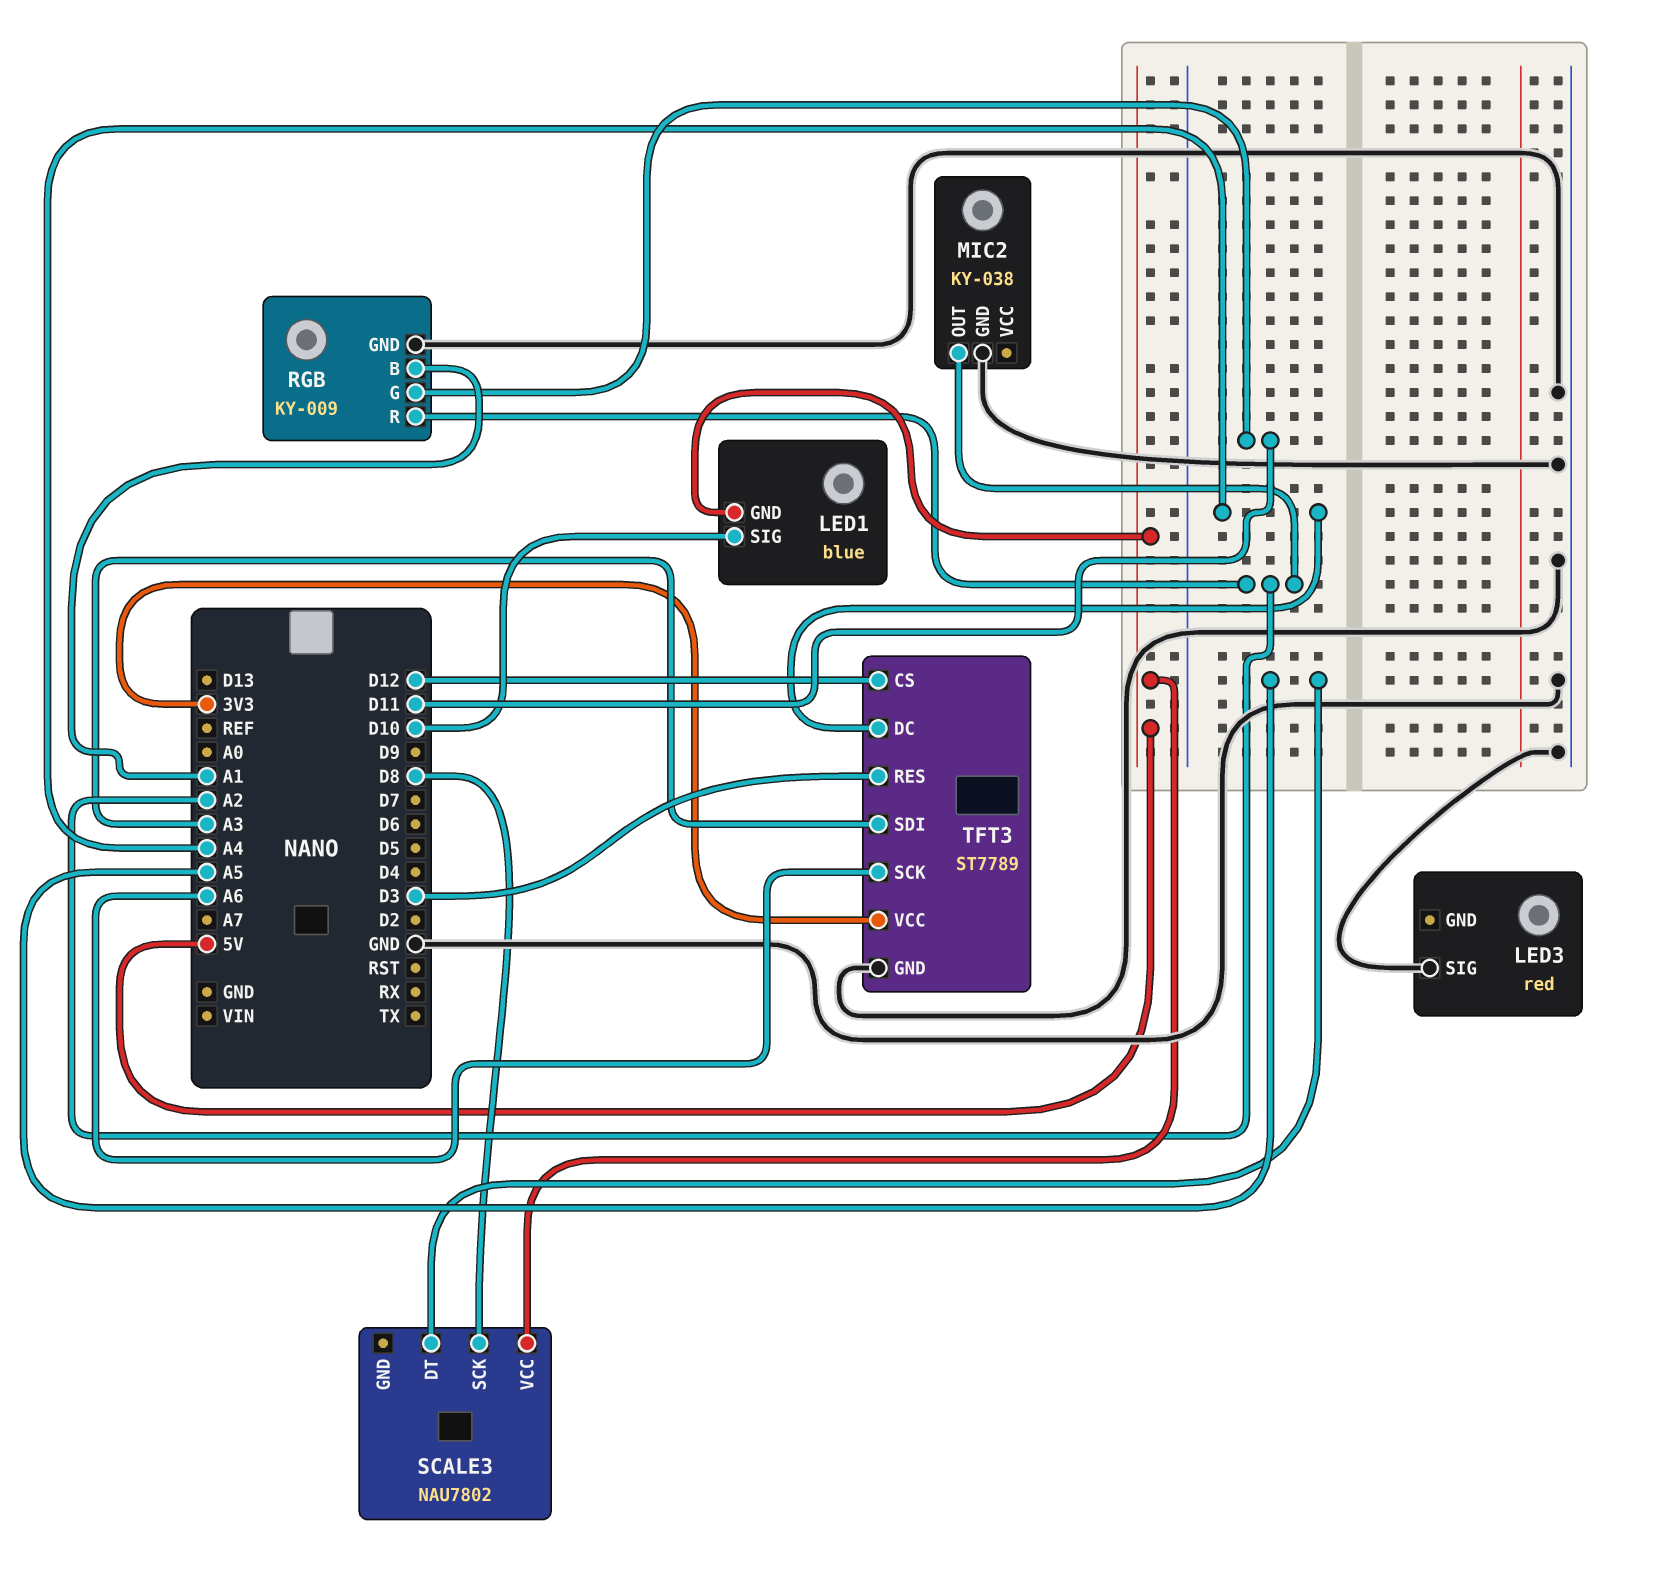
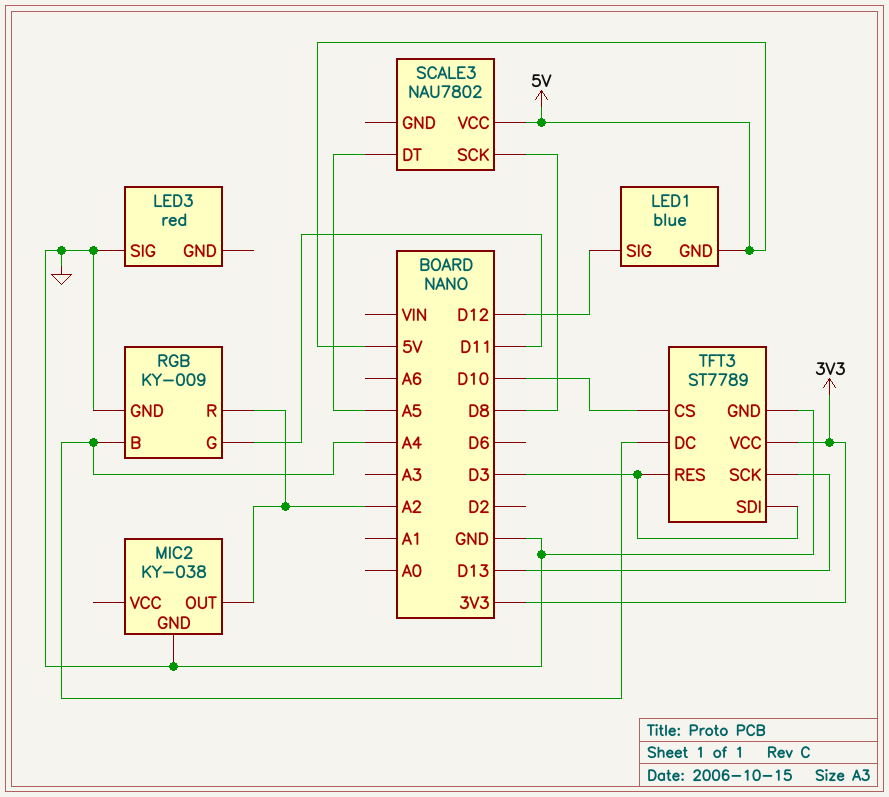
LED1 pin SIG: D10 -> D12
RGB pin B: A1 -> A4
TFT3 pin CS: D12 -> D10
TFT3 pin SCK: A6 -> D13
TFT3 pin SDI: A3 -> D3

